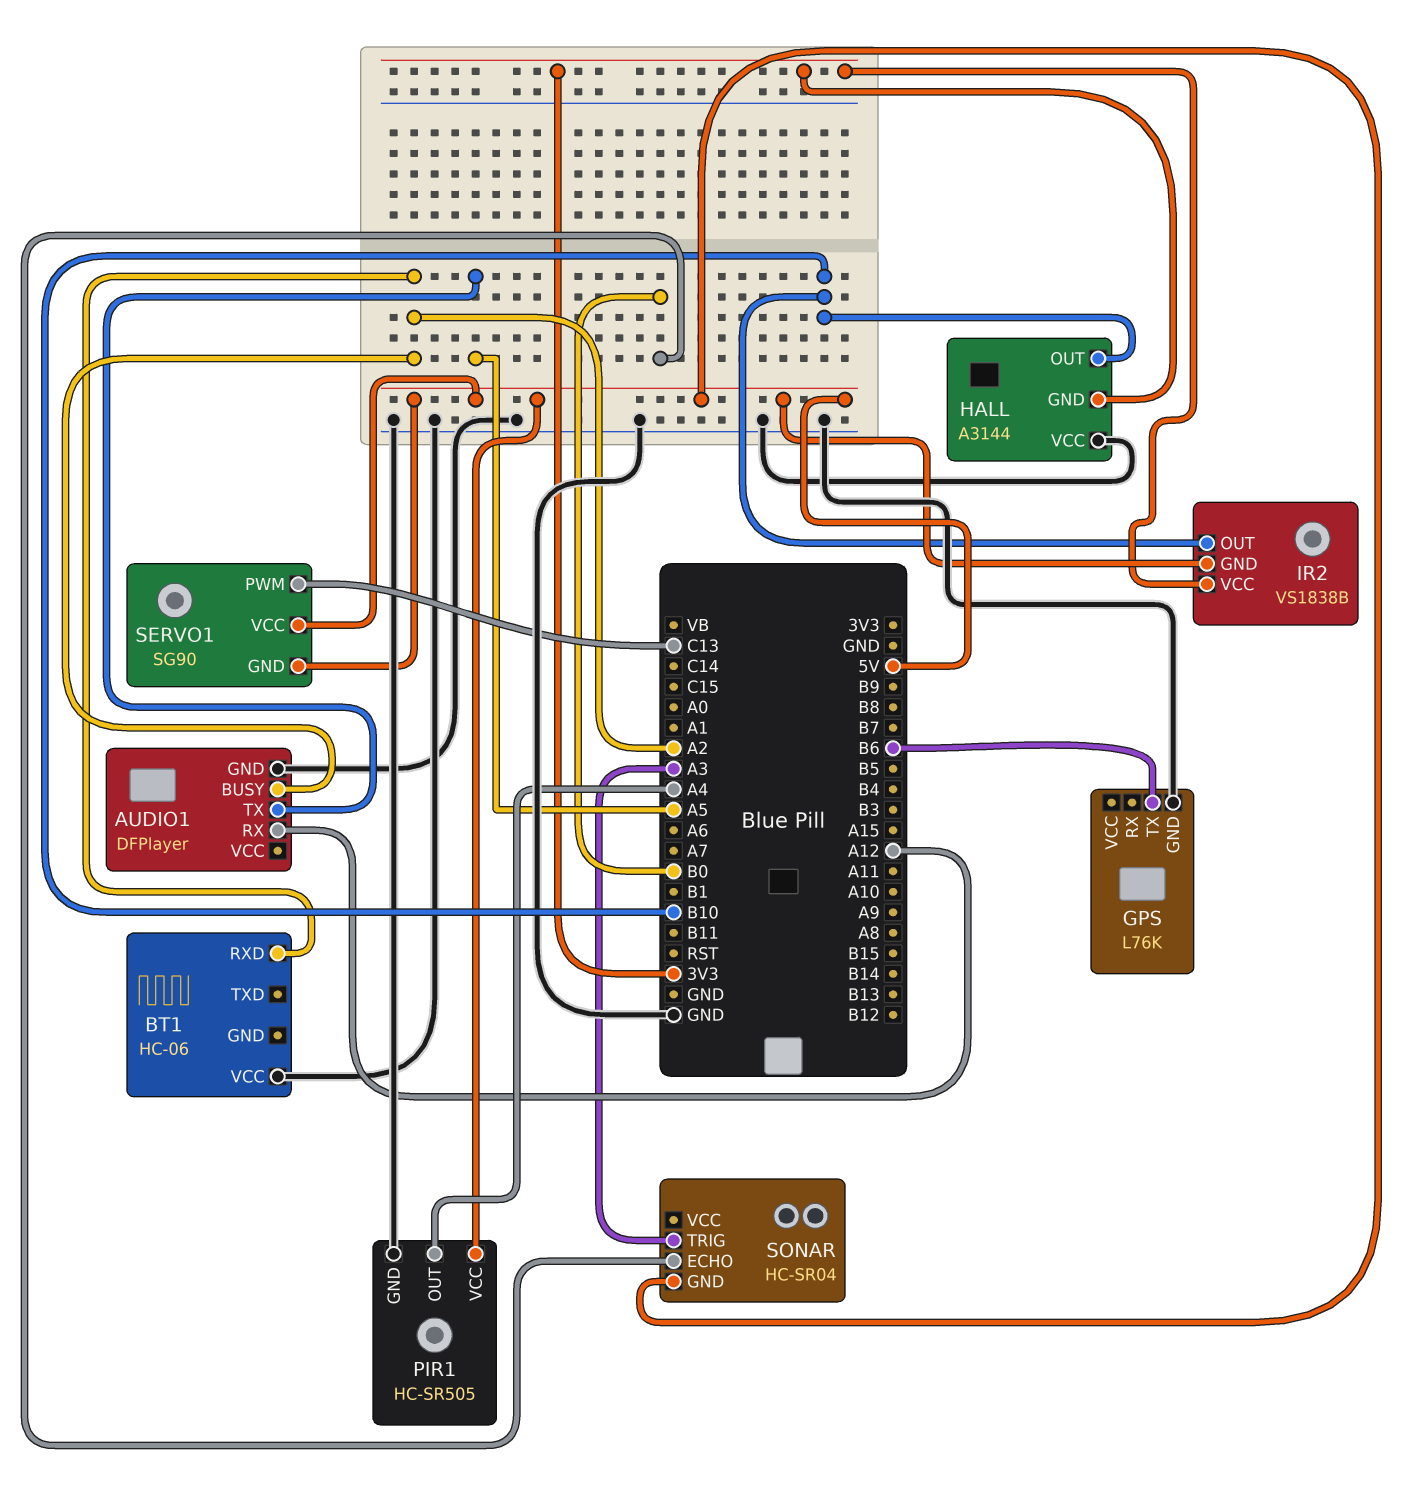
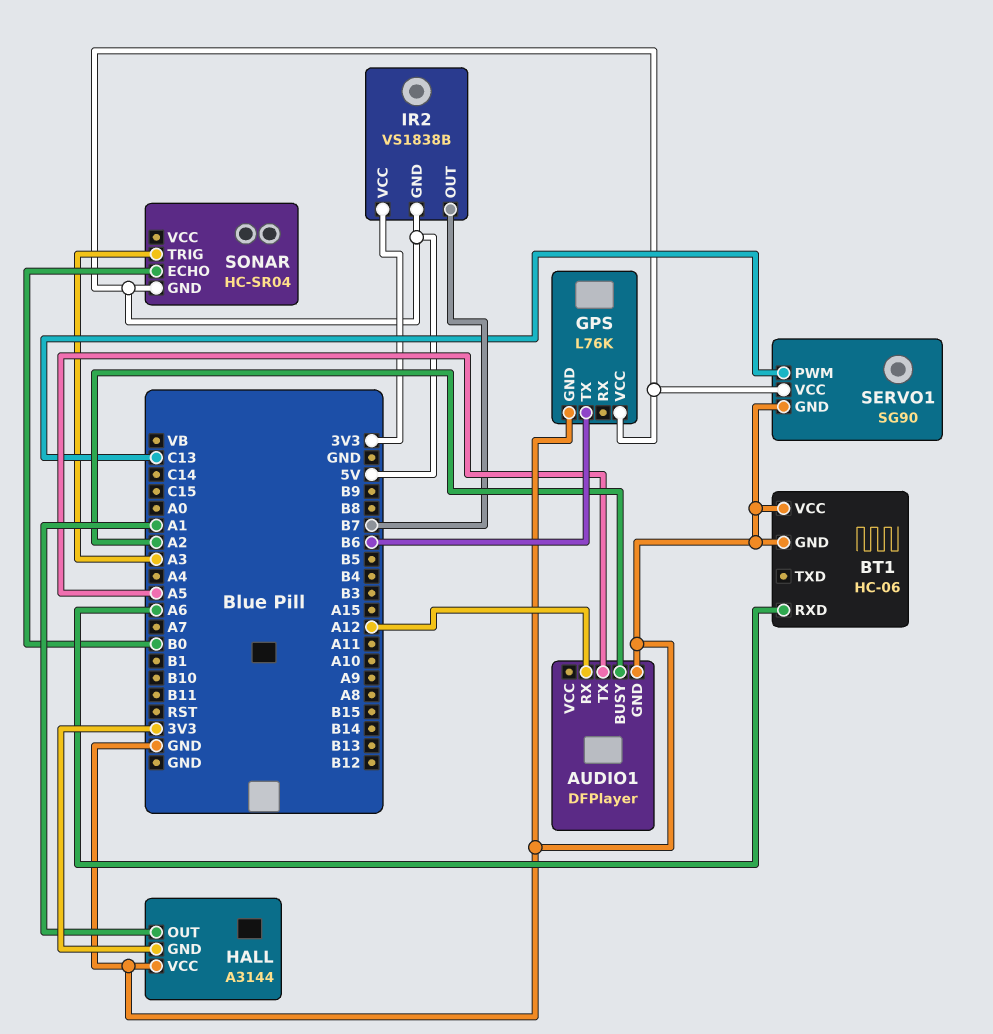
BT1 pin GND: none -> GND
BT1 pin RXD: A2 -> A6
GPS pin VCC: none -> 5V
HALL pin OUT: B10 -> A1
IR2 pin OUT: B10 -> B7
PIR1: HC-SR505 -> none
PIR1 pin GND: GND -> none
PIR1 pin OUT: A4 -> none
PIR1 pin VCC: 5V -> none
SERVO1 pin GND: 5V -> GND

